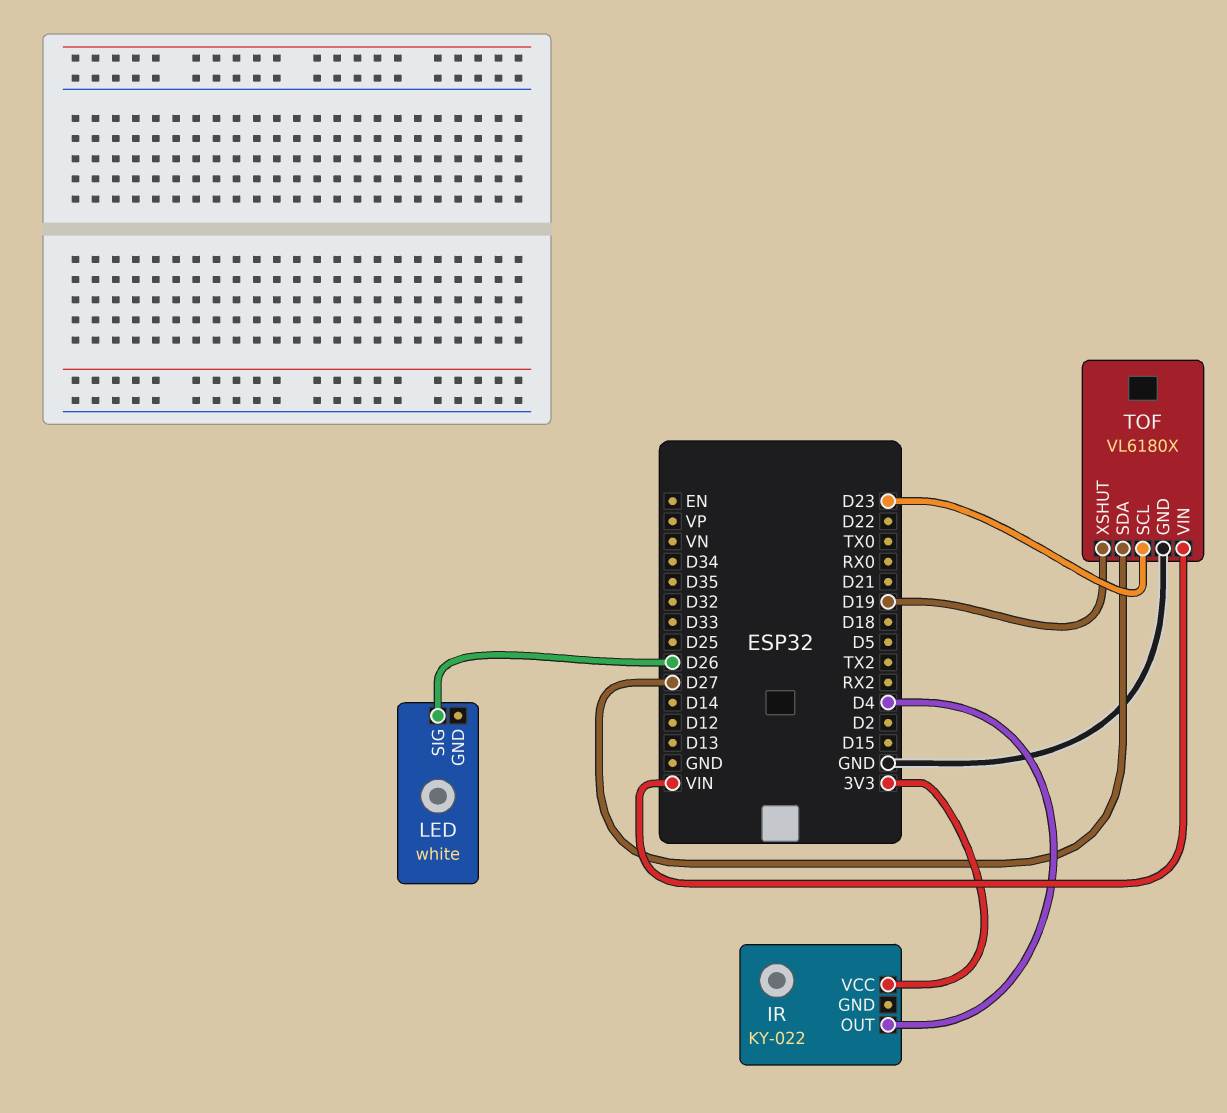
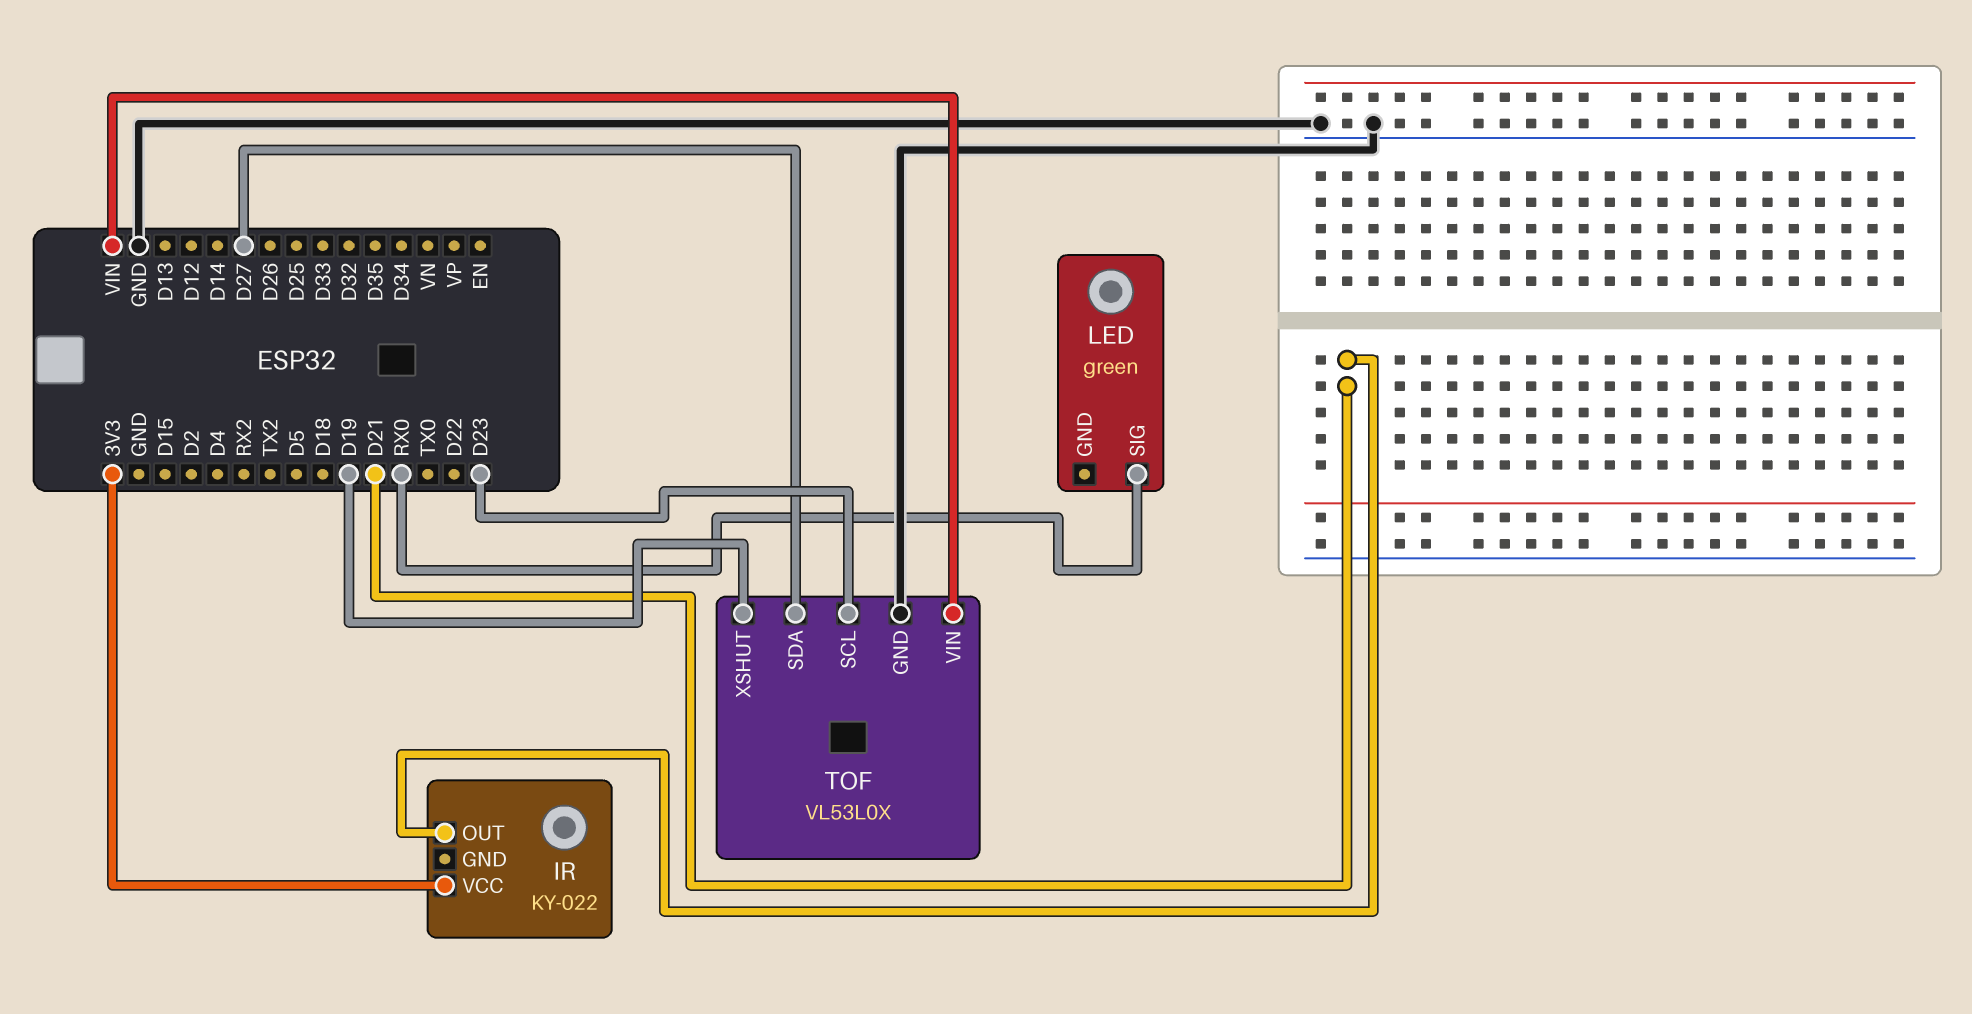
IR pin OUT: D4 -> D21
LED: white -> green
LED pin SIG: D26 -> RX0
TOF: VL6180X -> VL53L0X

